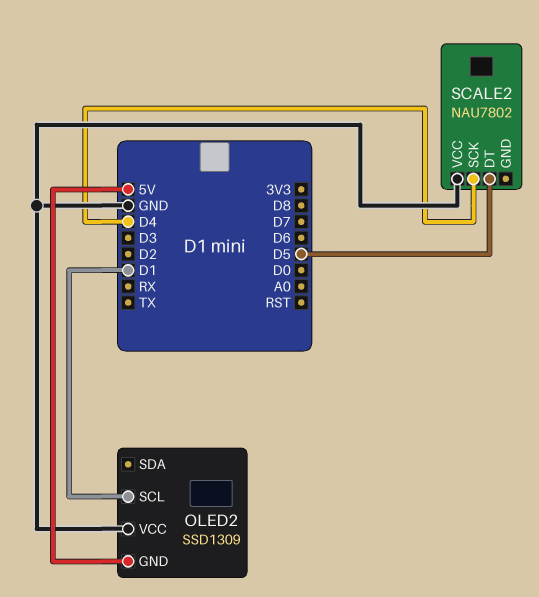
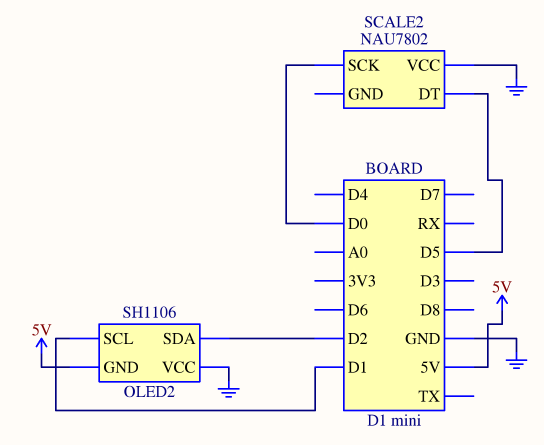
OLED2: SSD1309 -> SH1106
OLED2 pin SDA: none -> D2
SCALE2 pin SCK: D4 -> D0

